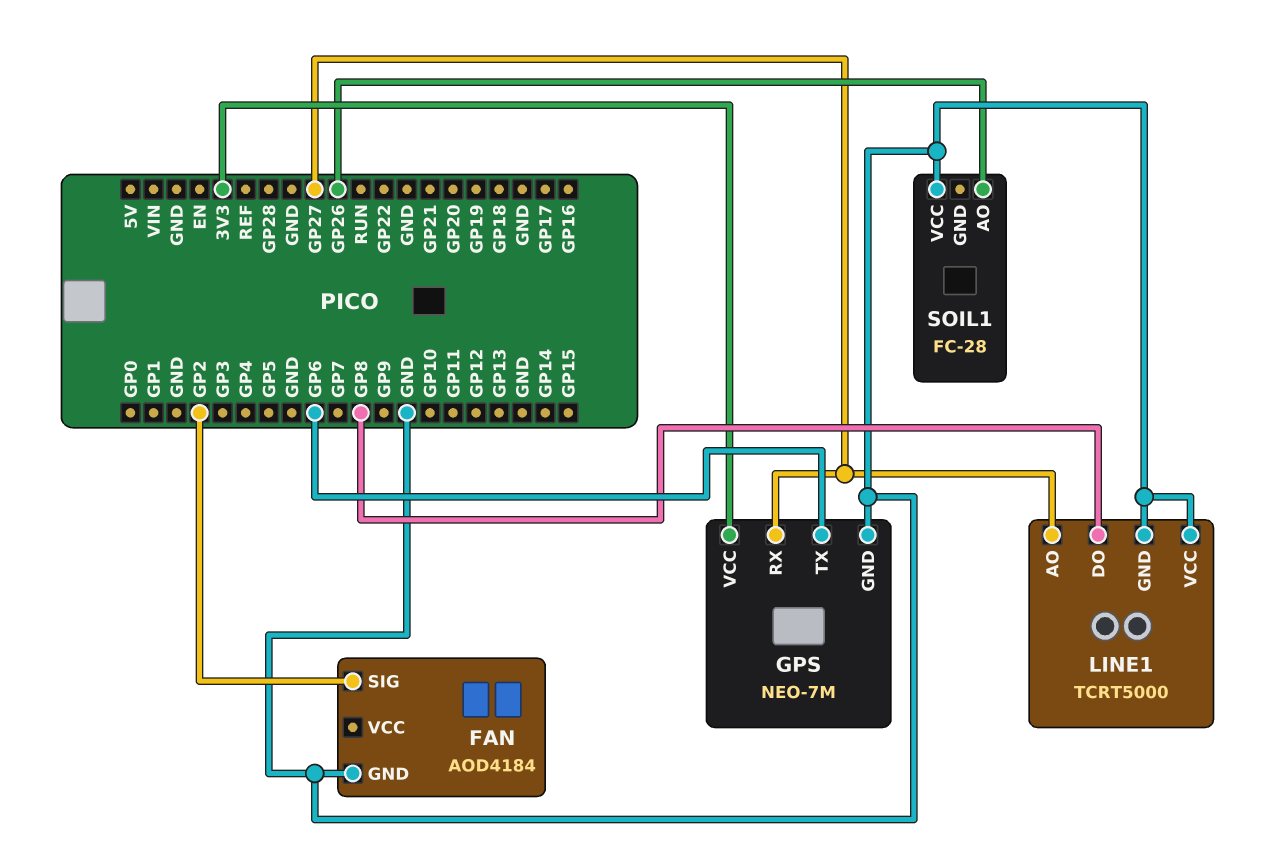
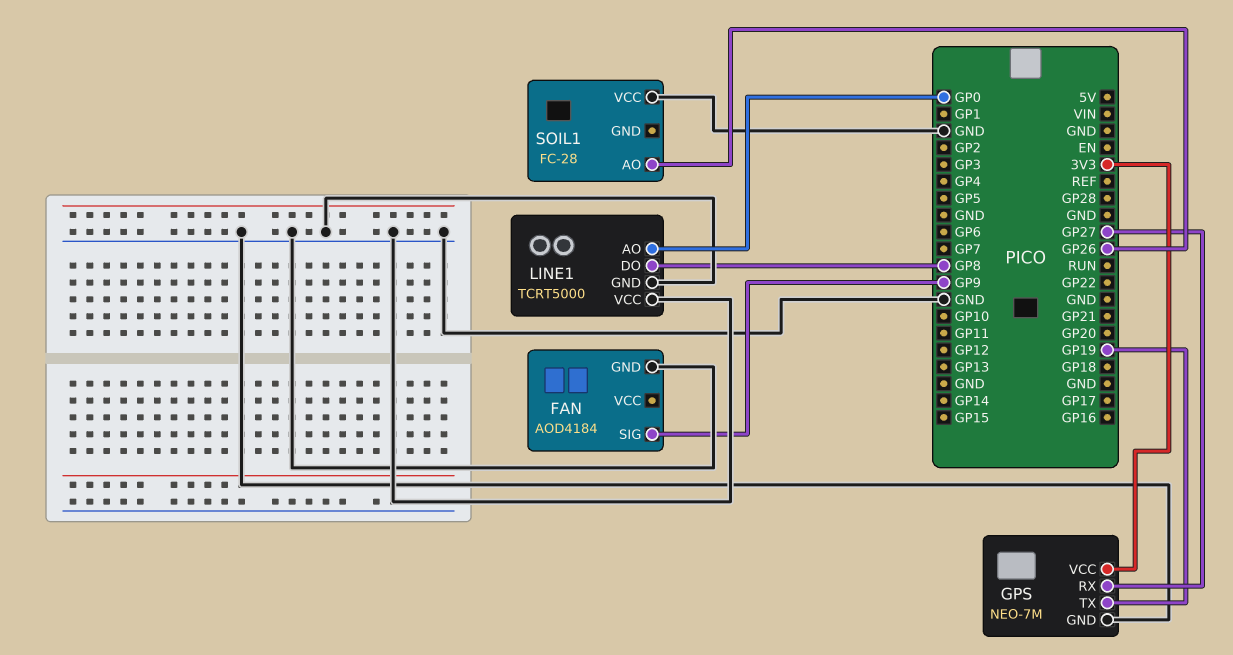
FAN pin SIG: GP2 -> GP9
GPS pin TX: GP6 -> GP19
LINE1 pin AO: GP27 -> GP0

